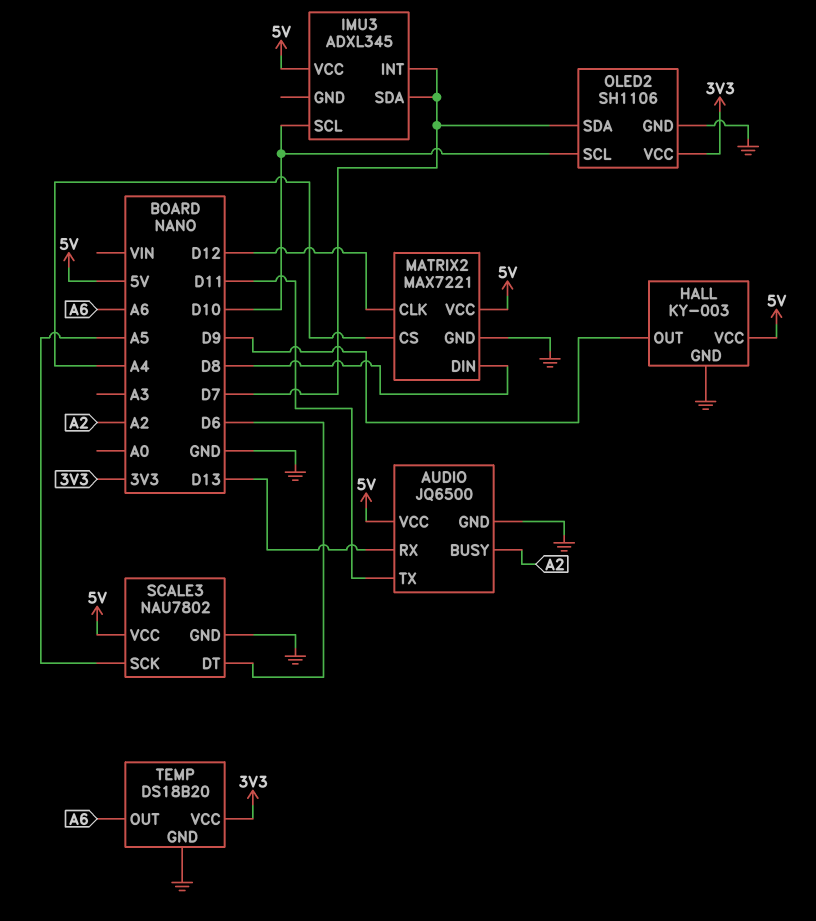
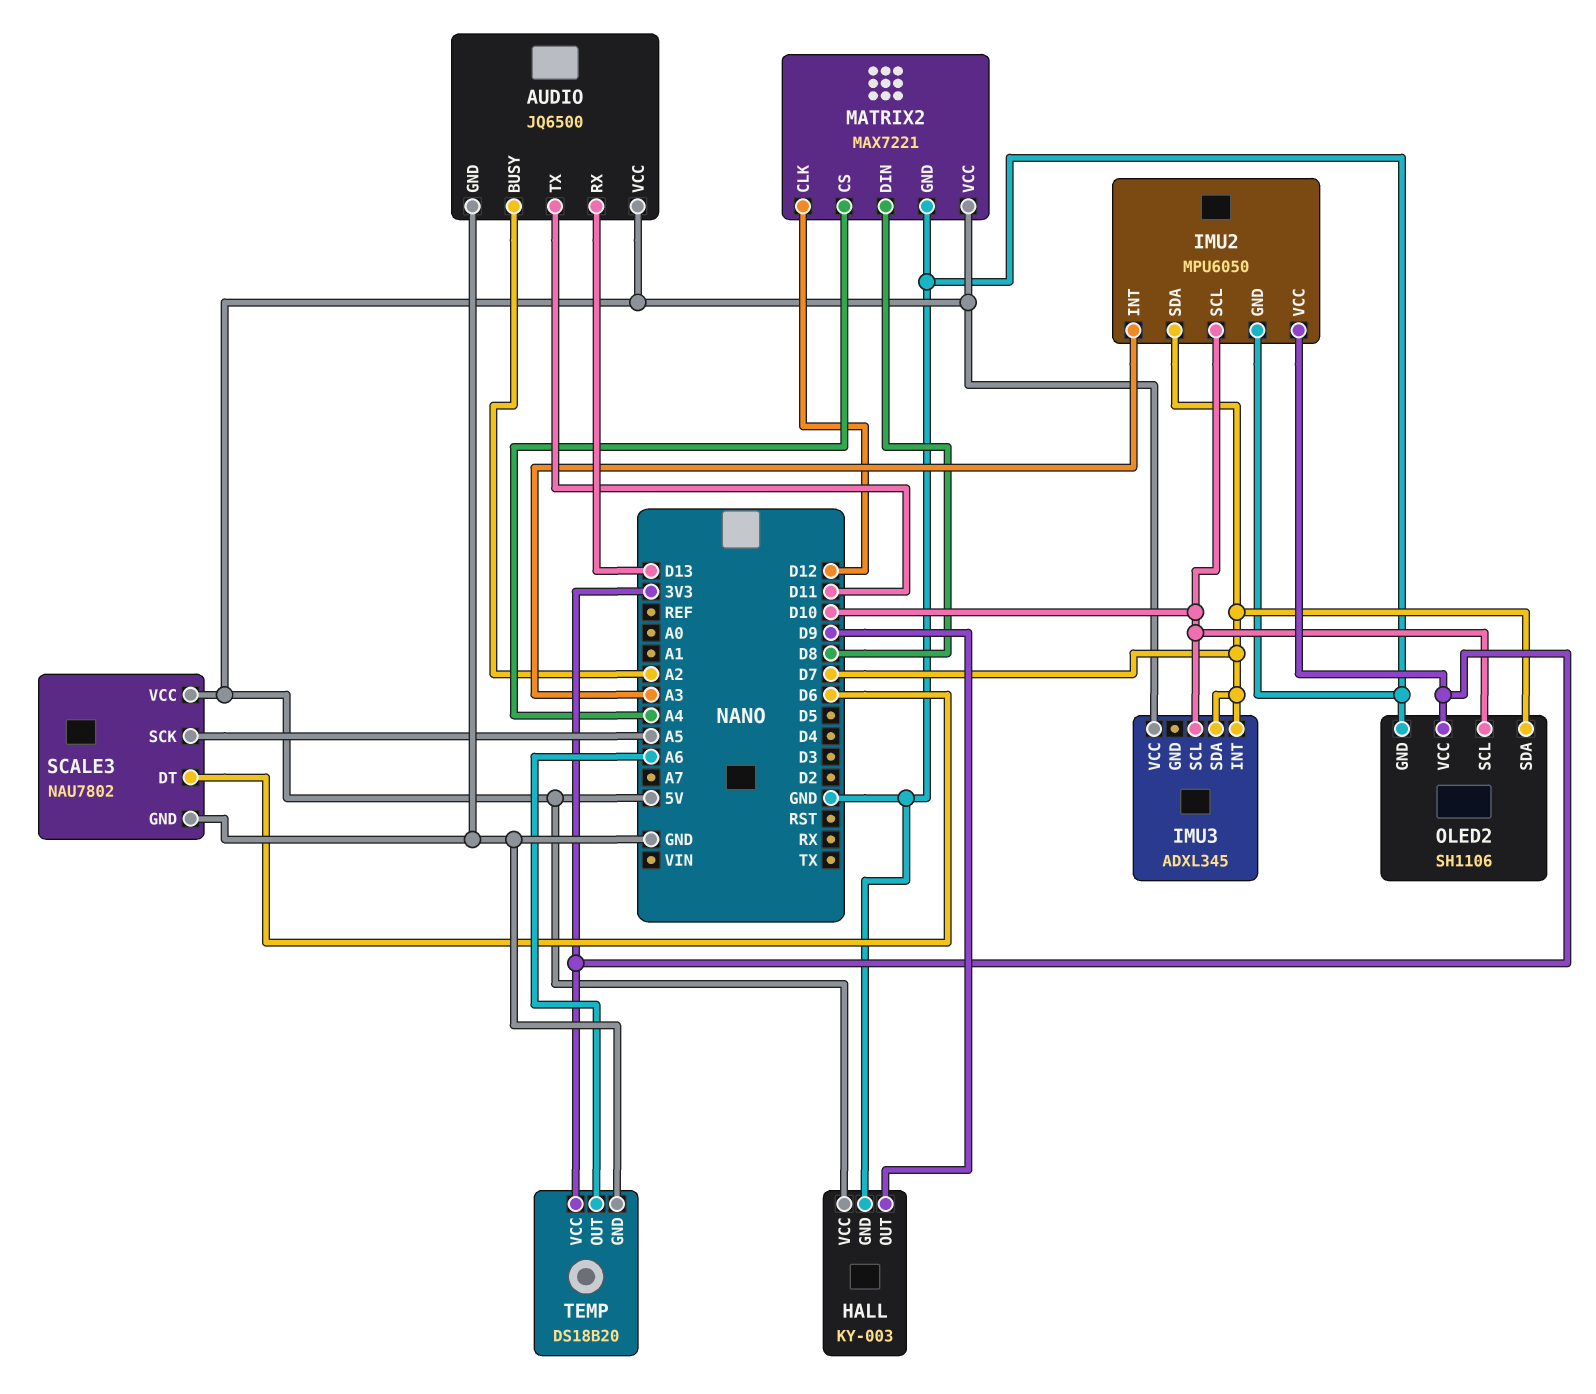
IMU2: none -> MPU6050
IMU2 pin GND: none -> GND
IMU2 pin INT: none -> A3
IMU2 pin SCL: none -> D10
IMU2 pin SDA: none -> D7
IMU2 pin VCC: none -> 3V3

